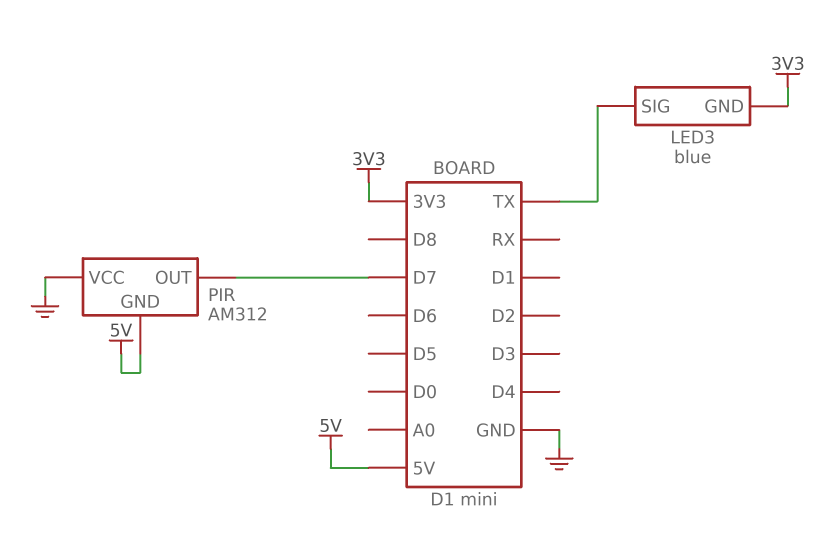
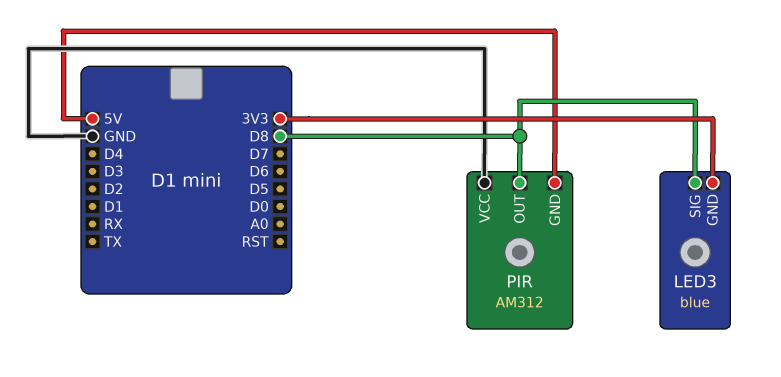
LED3 pin SIG: TX -> D8
PIR pin OUT: D7 -> D8

